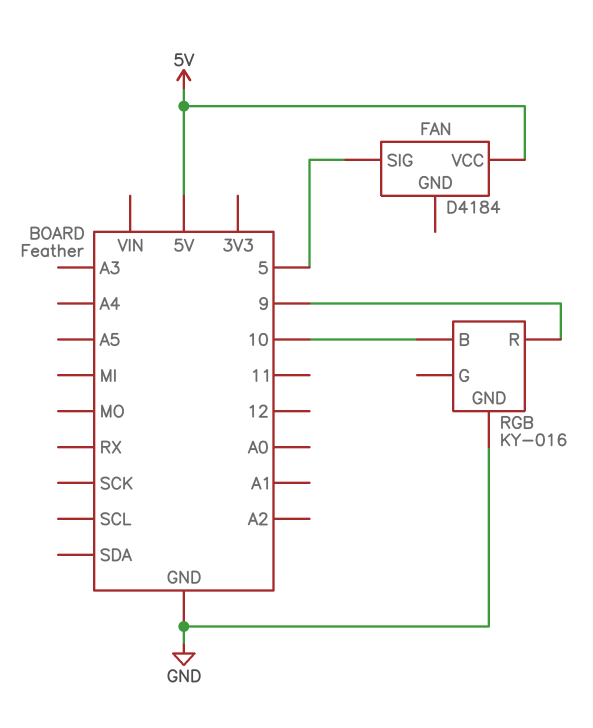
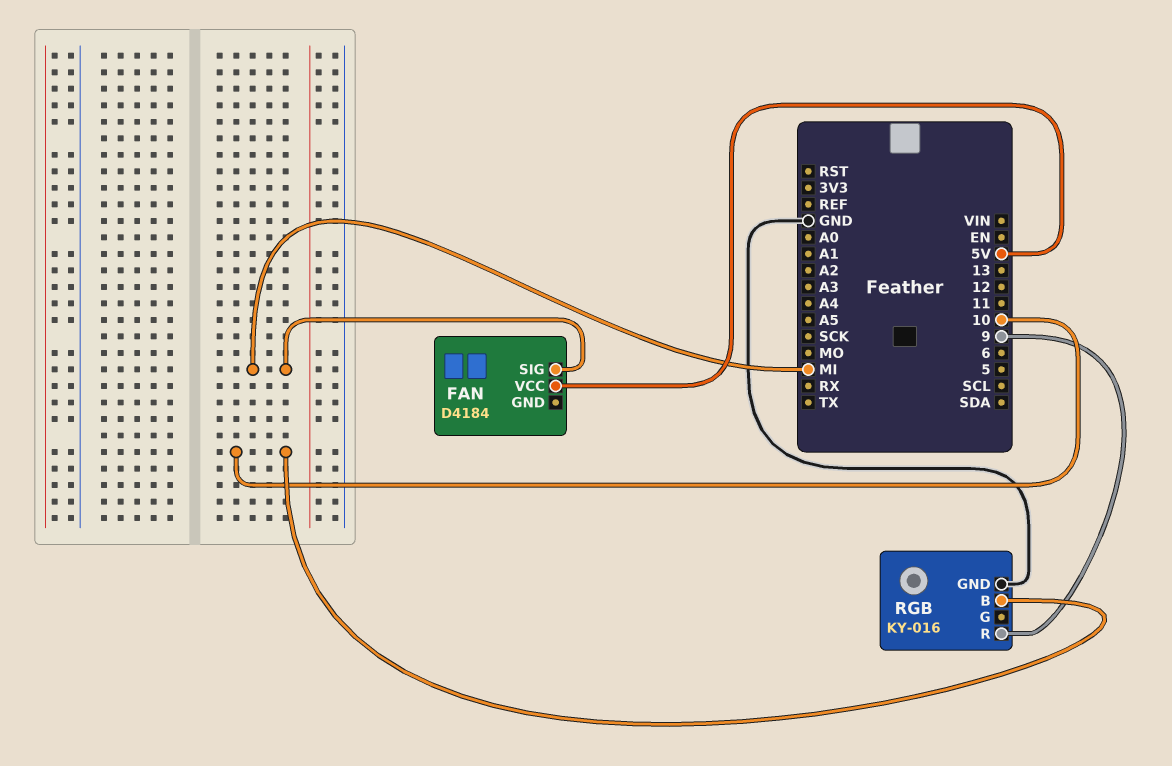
FAN pin SIG: 5 -> MI

